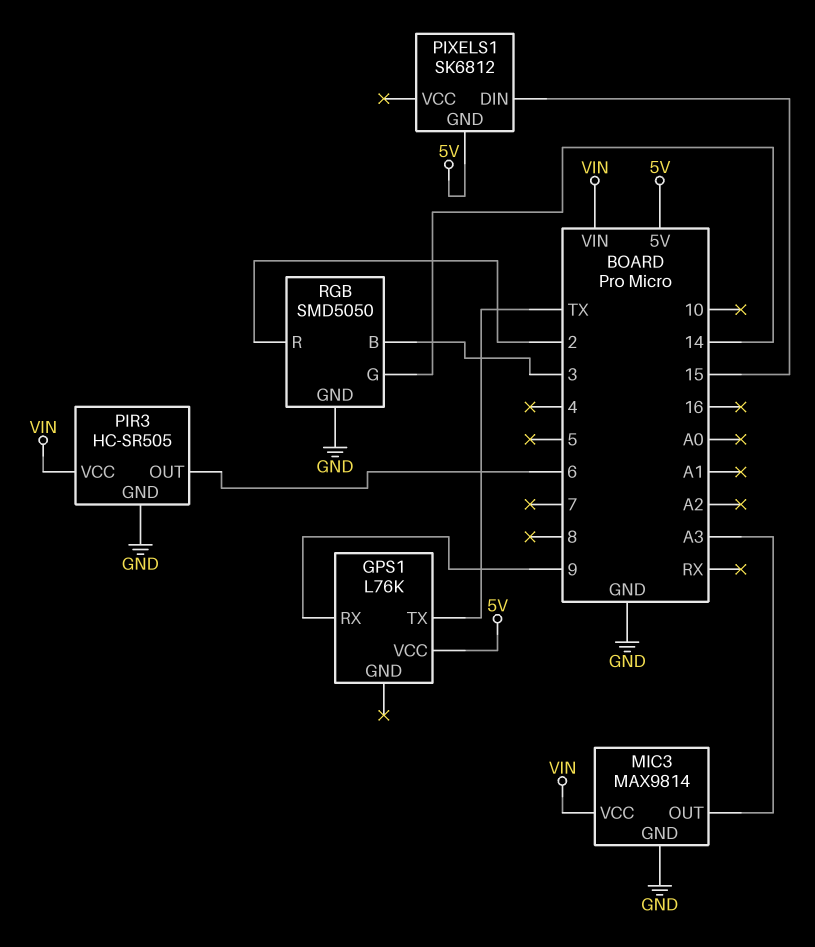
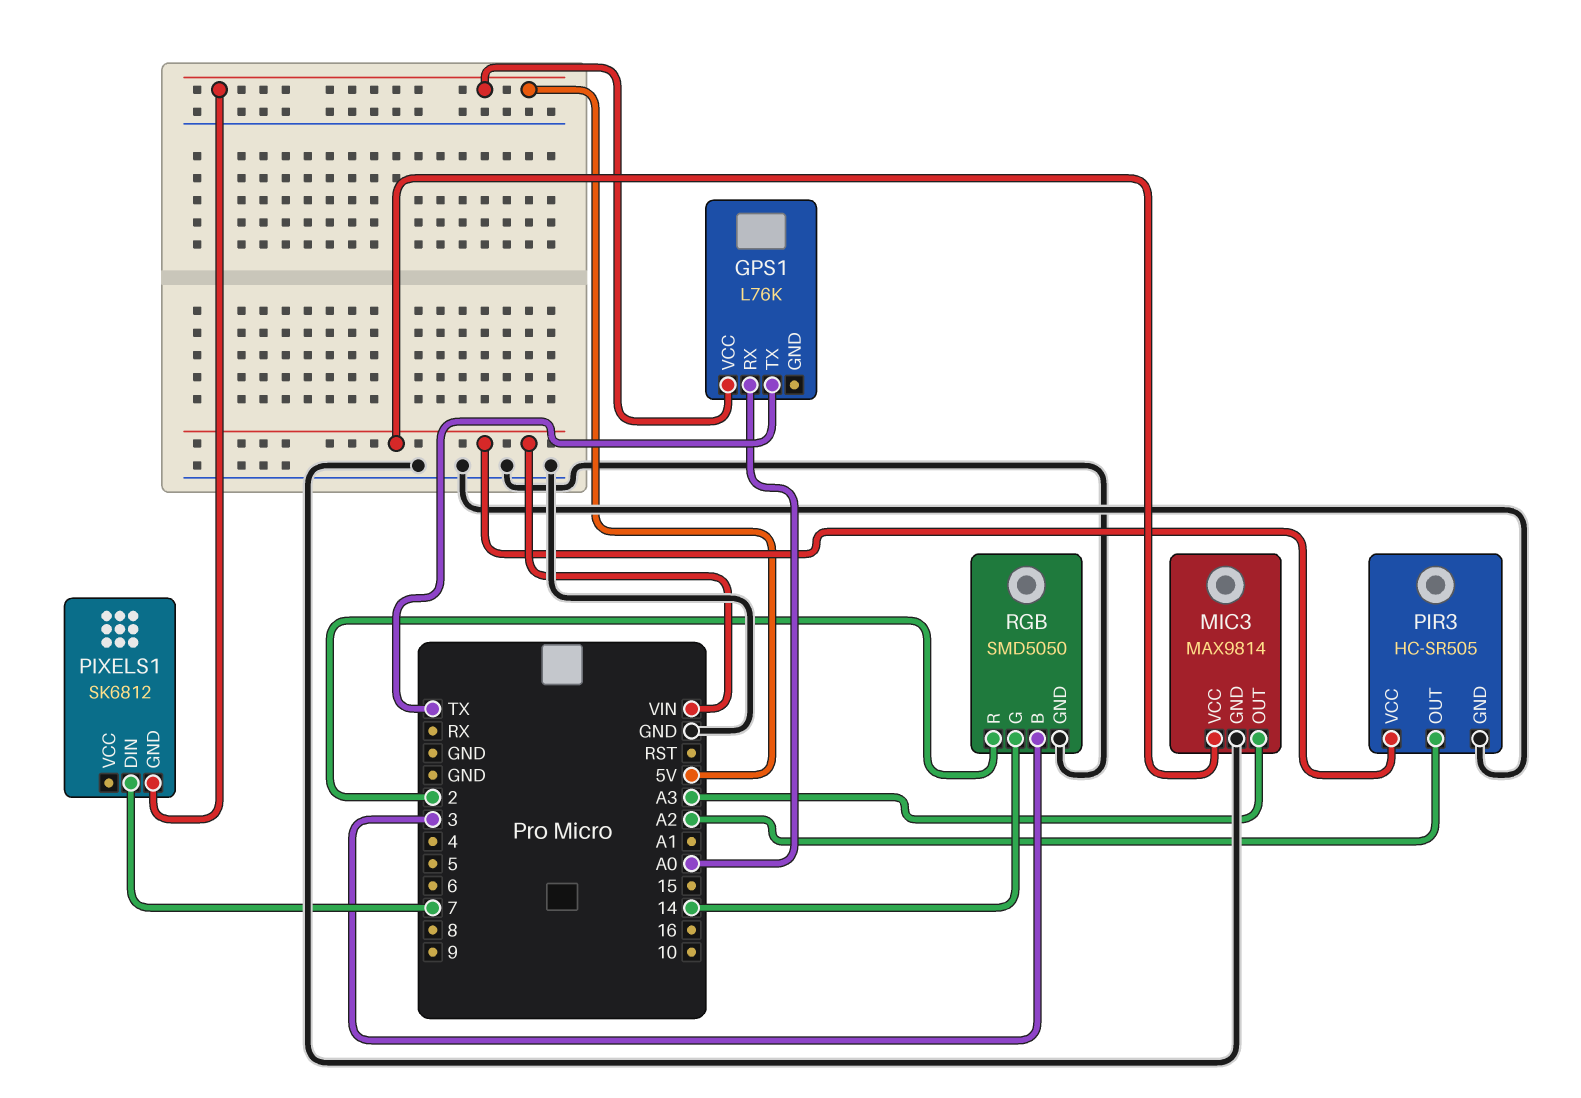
GPS1 pin RX: 9 -> A0
PIR3 pin OUT: 6 -> A2
PIXELS1 pin DIN: 15 -> 7

